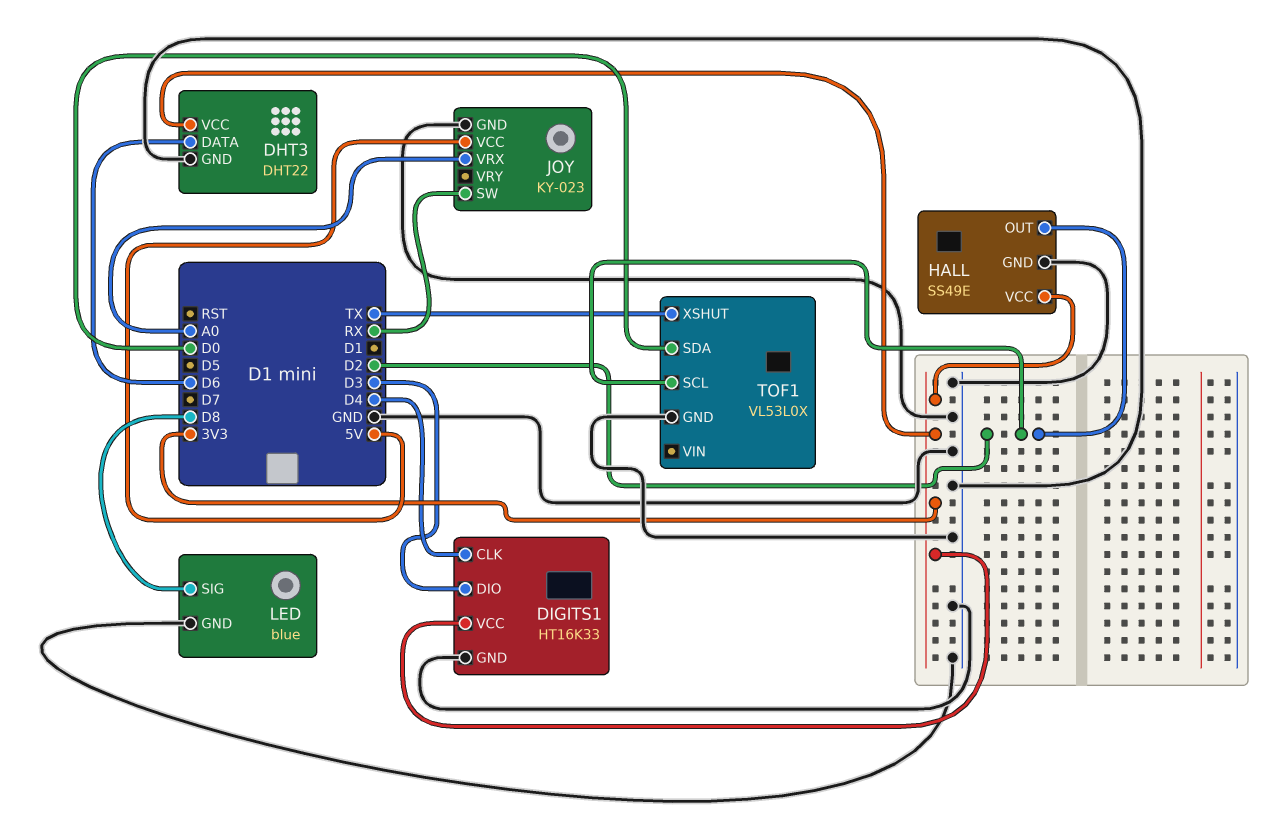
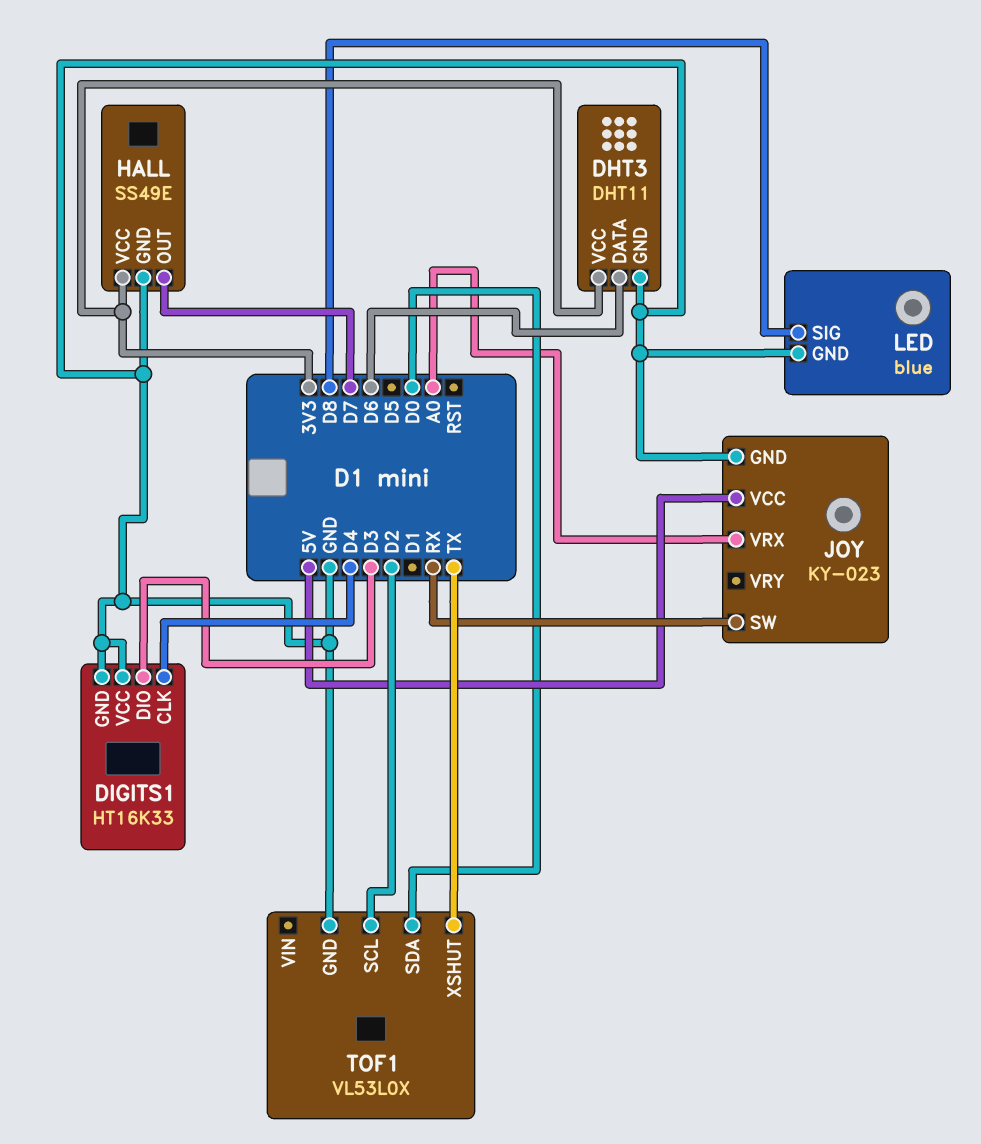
DHT3: DHT22 -> DHT11
DIGITS1 pin VCC: 3V3 -> GND
HALL pin OUT: D2 -> D7

